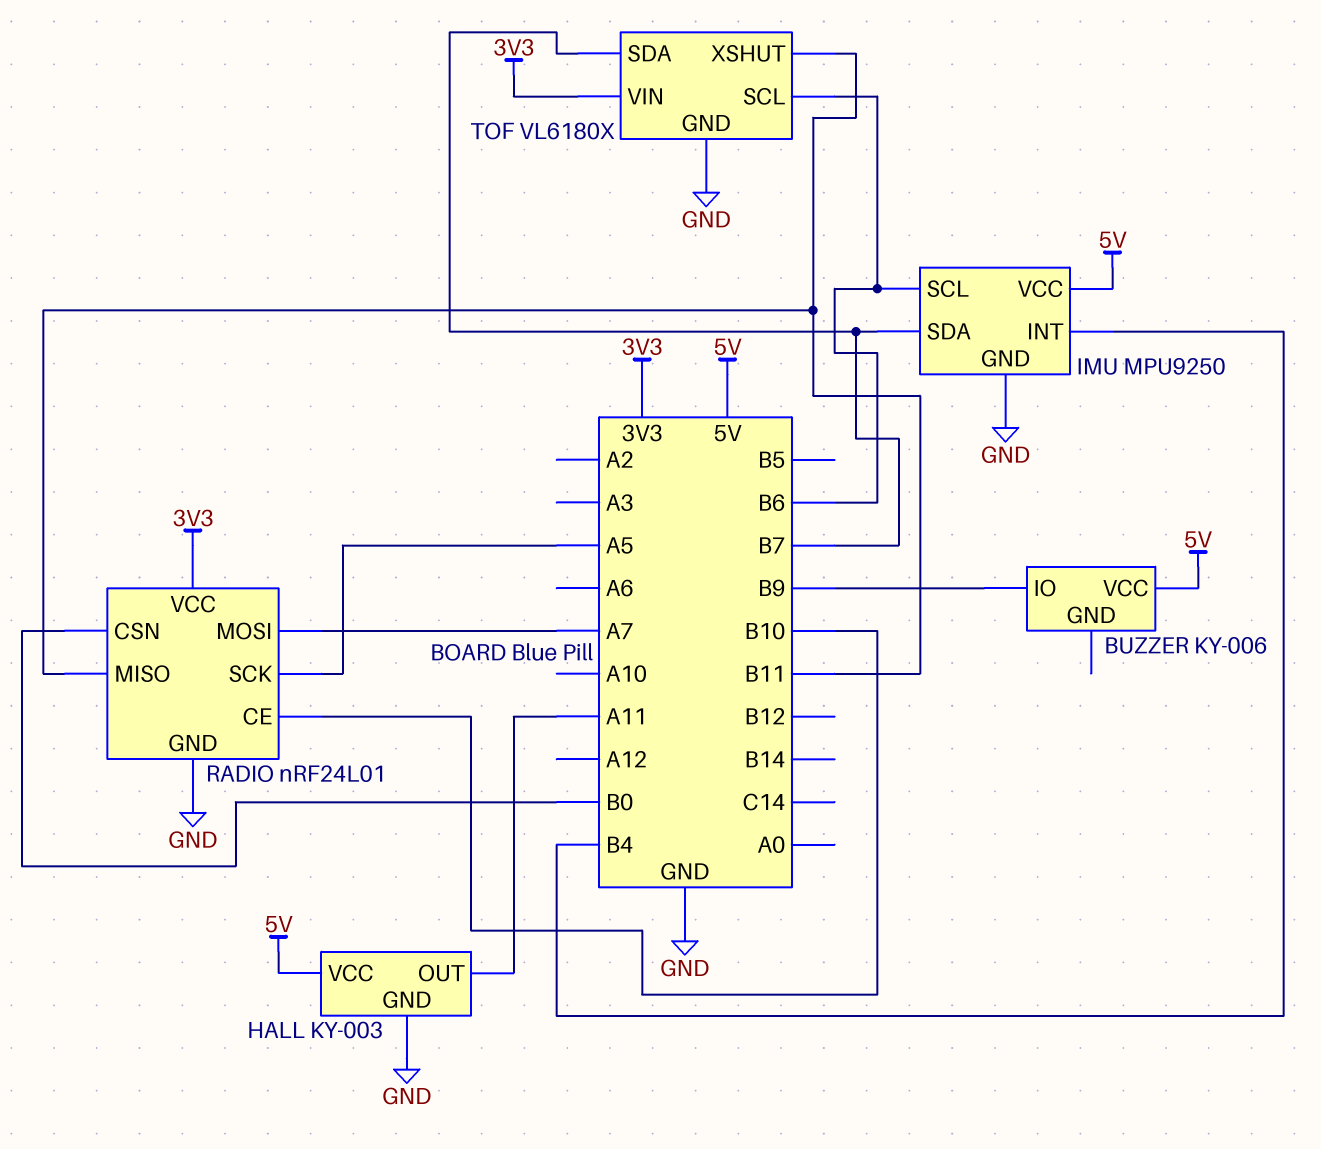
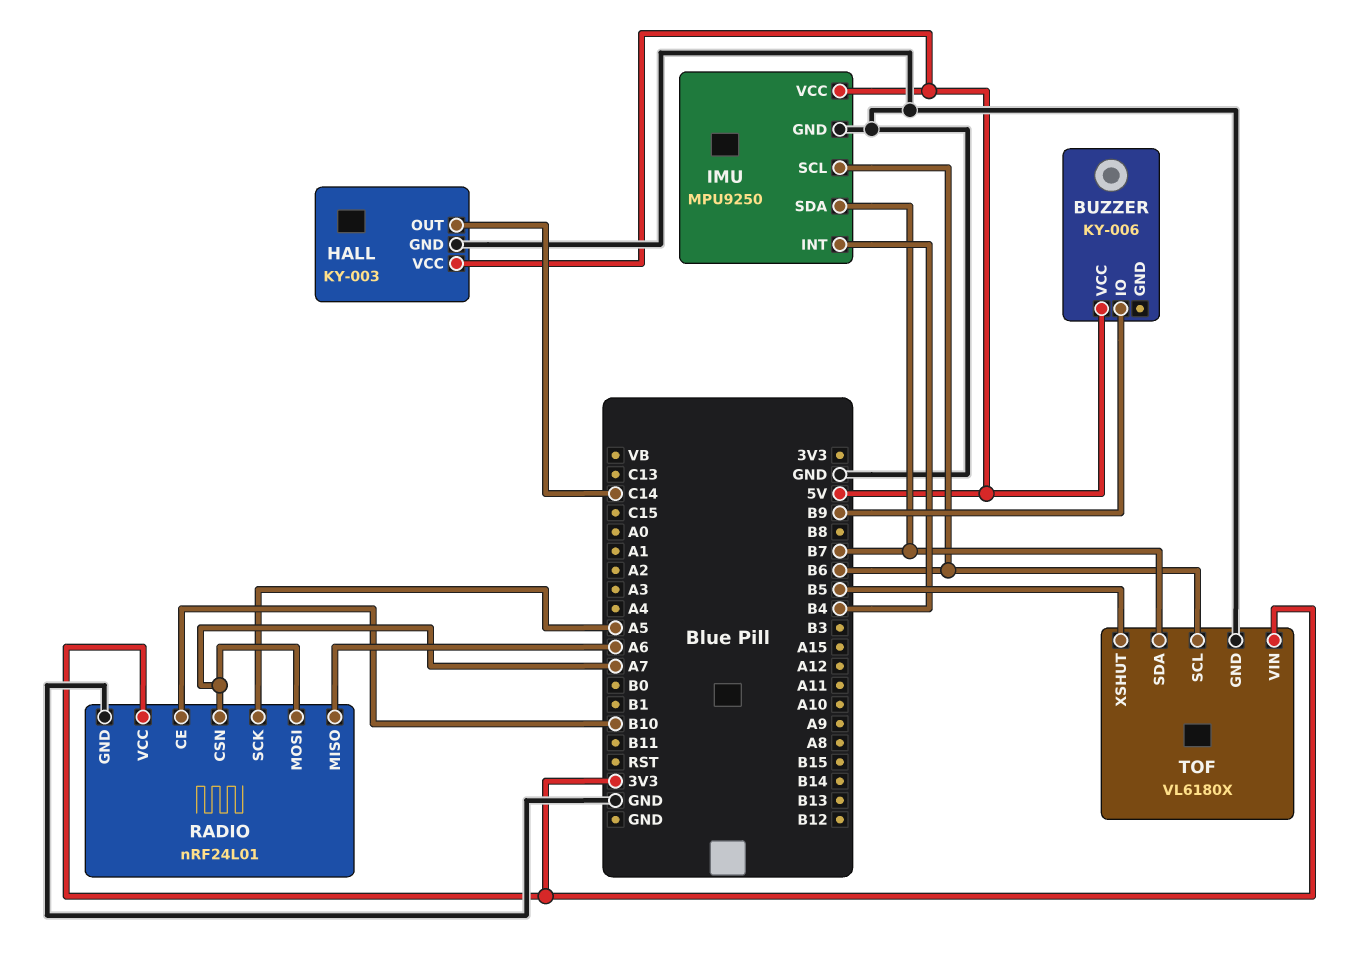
HALL pin OUT: A11 -> C14
RADIO pin CSN: B0 -> A7
RADIO pin MISO: B11 -> A6
TOF pin XSHUT: B11 -> B5

